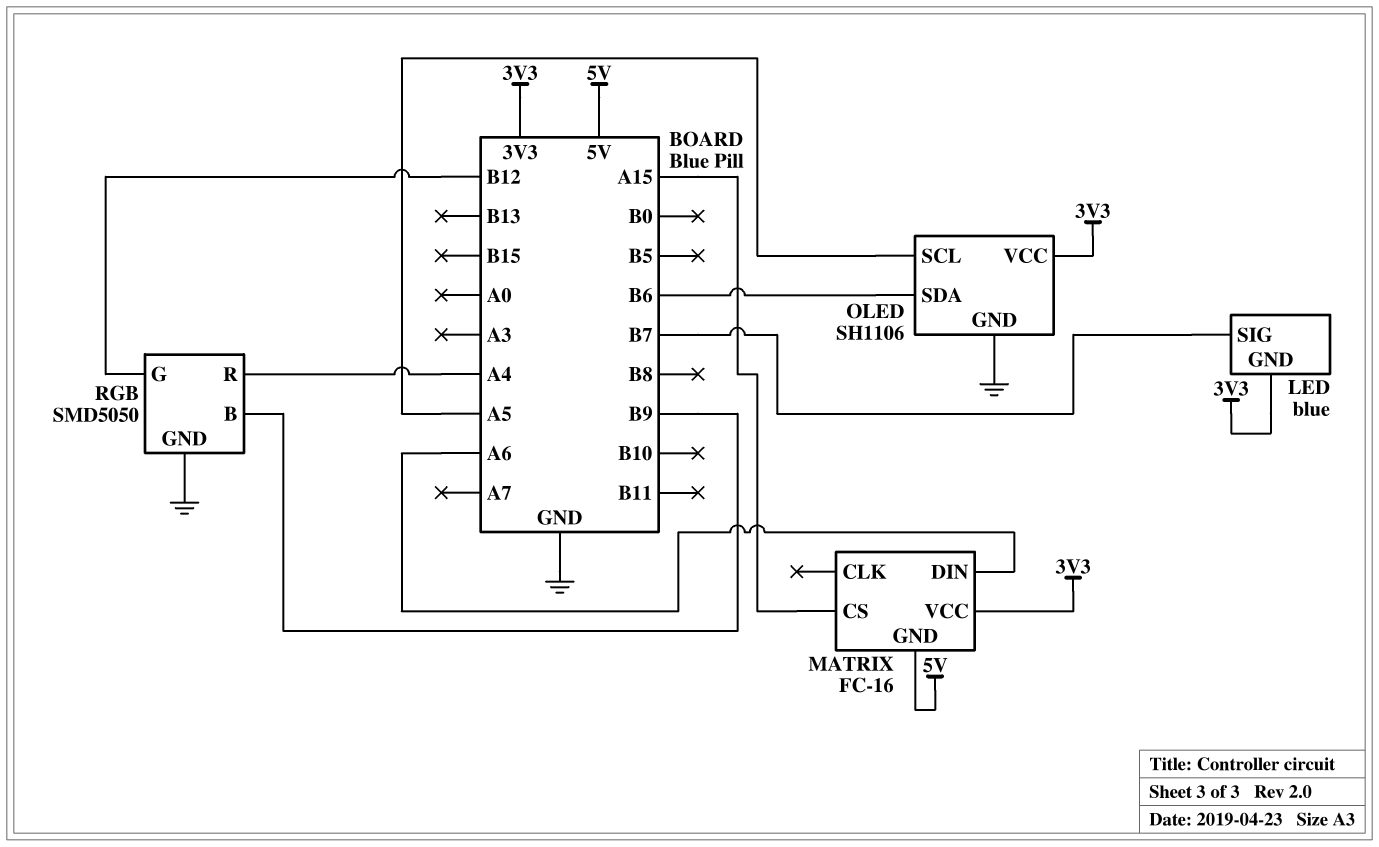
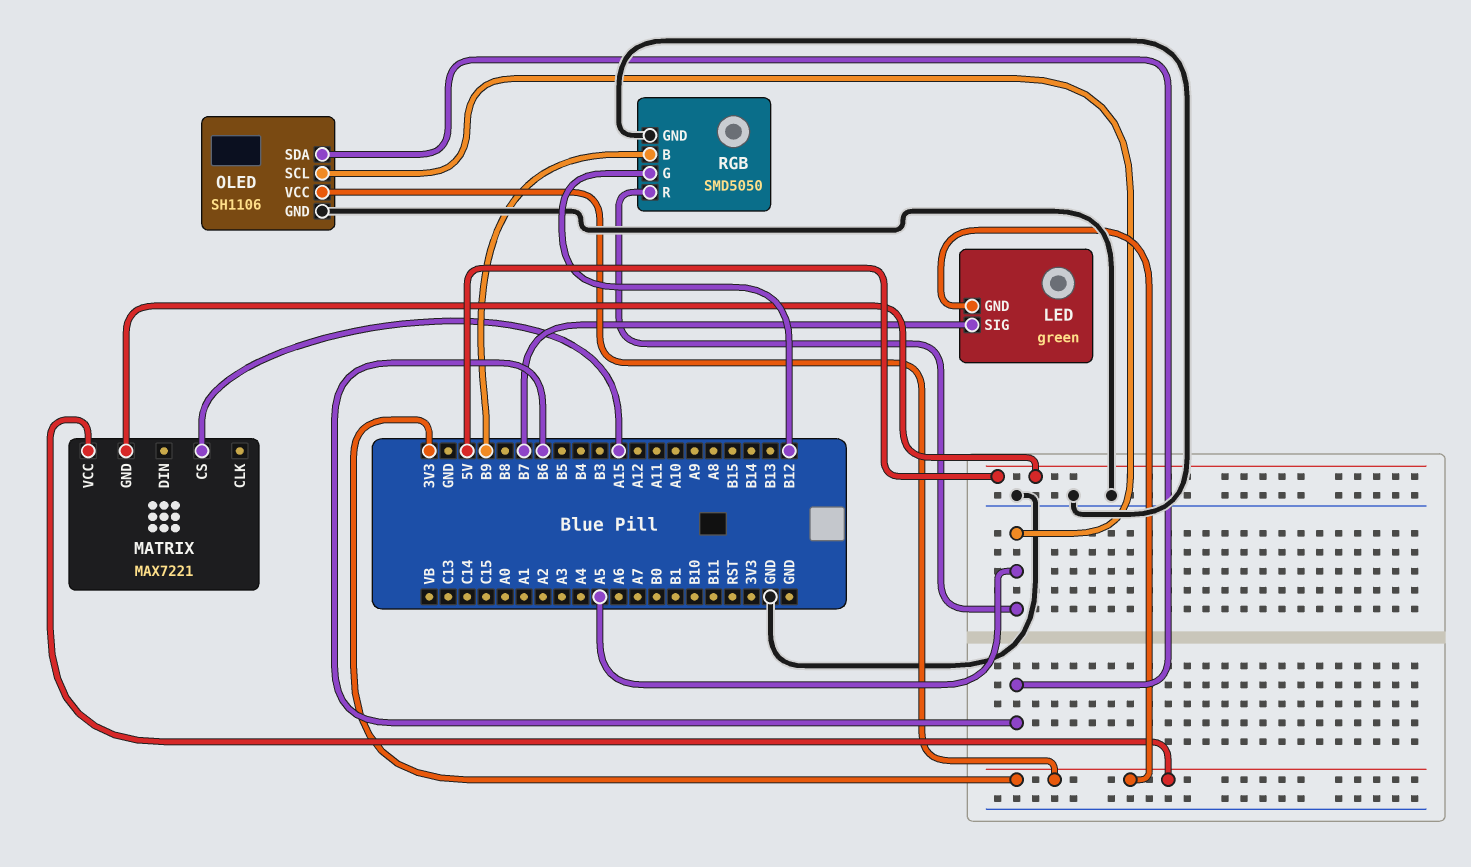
LED: blue -> green
MATRIX: FC-16 -> MAX7221
MATRIX pin DIN: A6 -> none
RGB pin R: A4 -> A5

